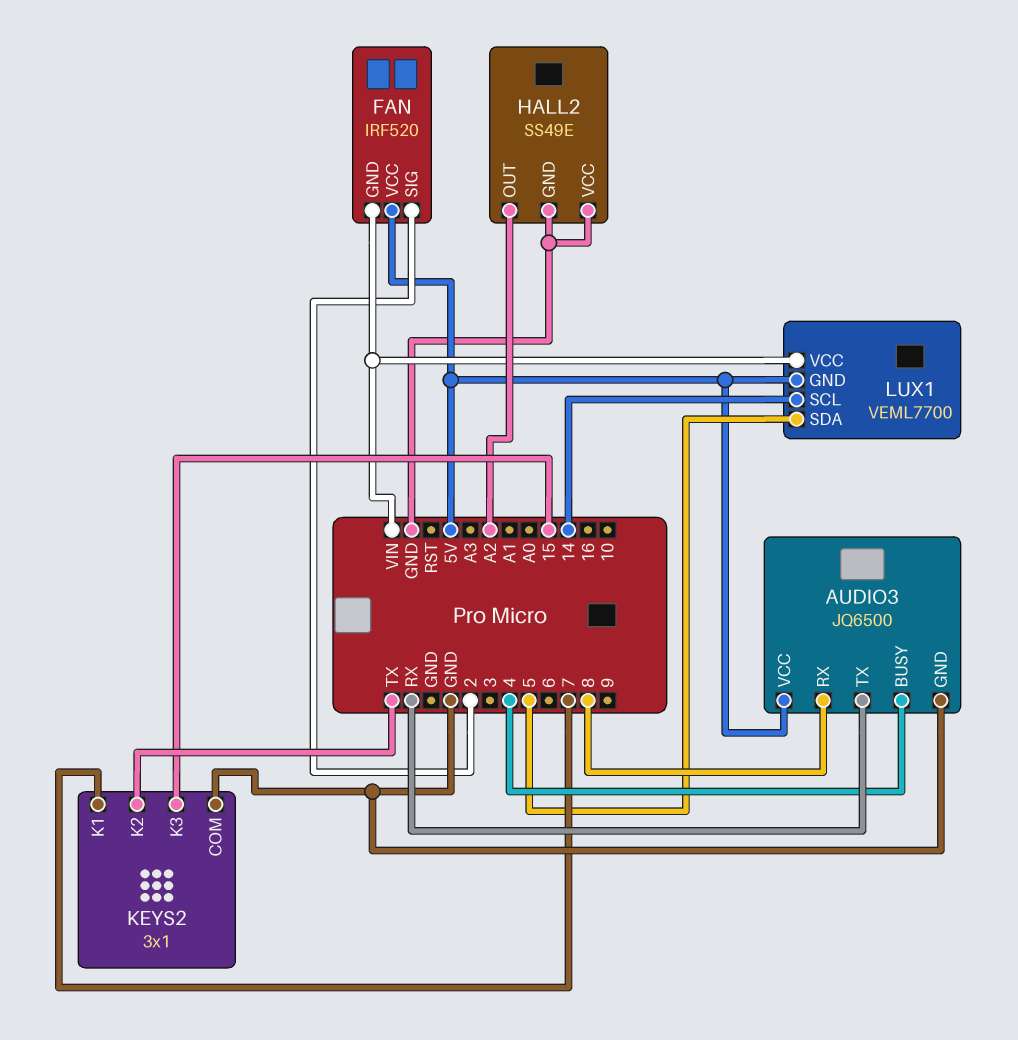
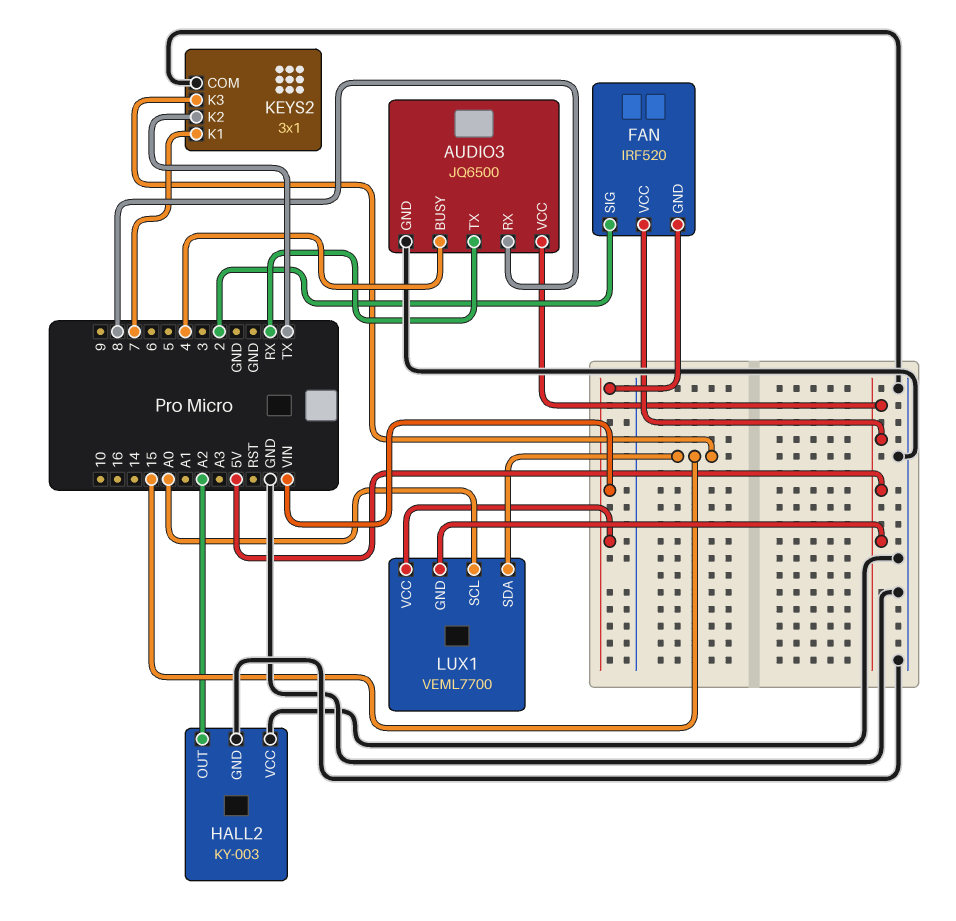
HALL2: SS49E -> KY-003
LUX1 pin SCL: 14 -> A0
LUX1 pin SDA: 5 -> 15

